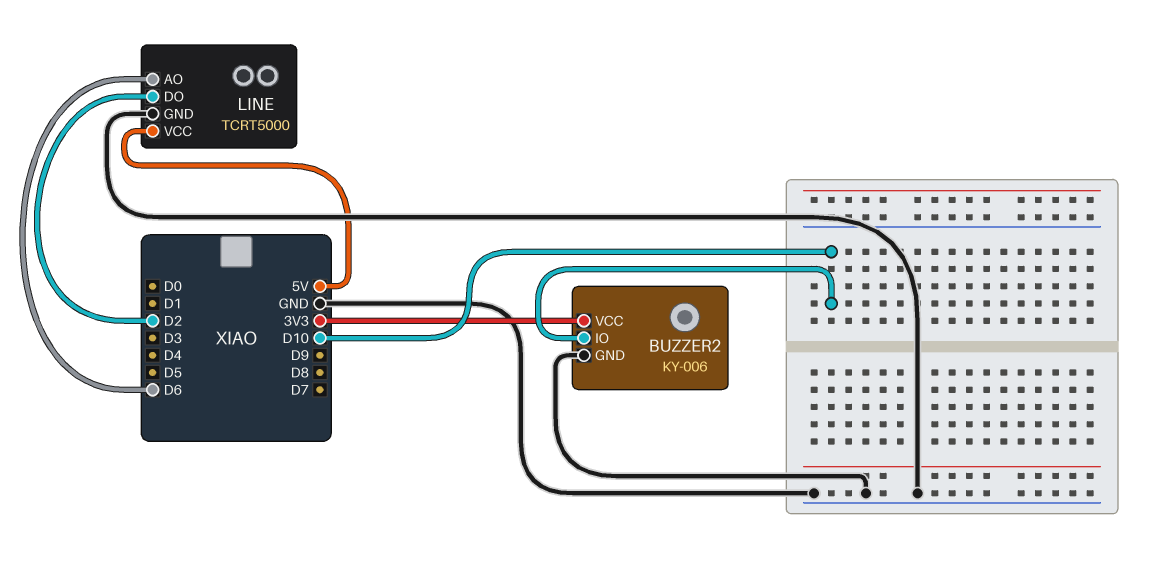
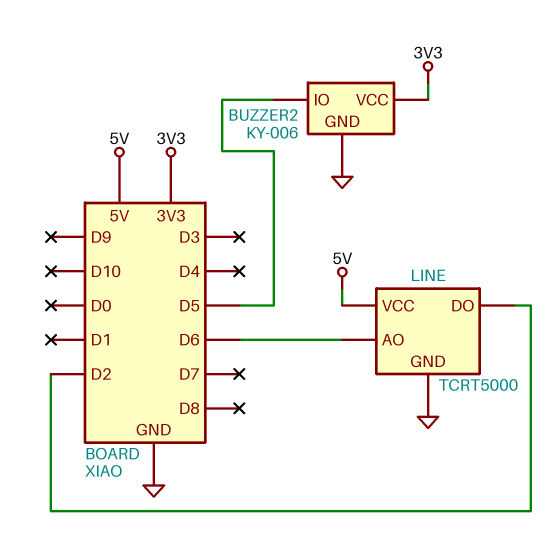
BUZZER2 pin IO: D10 -> D5

